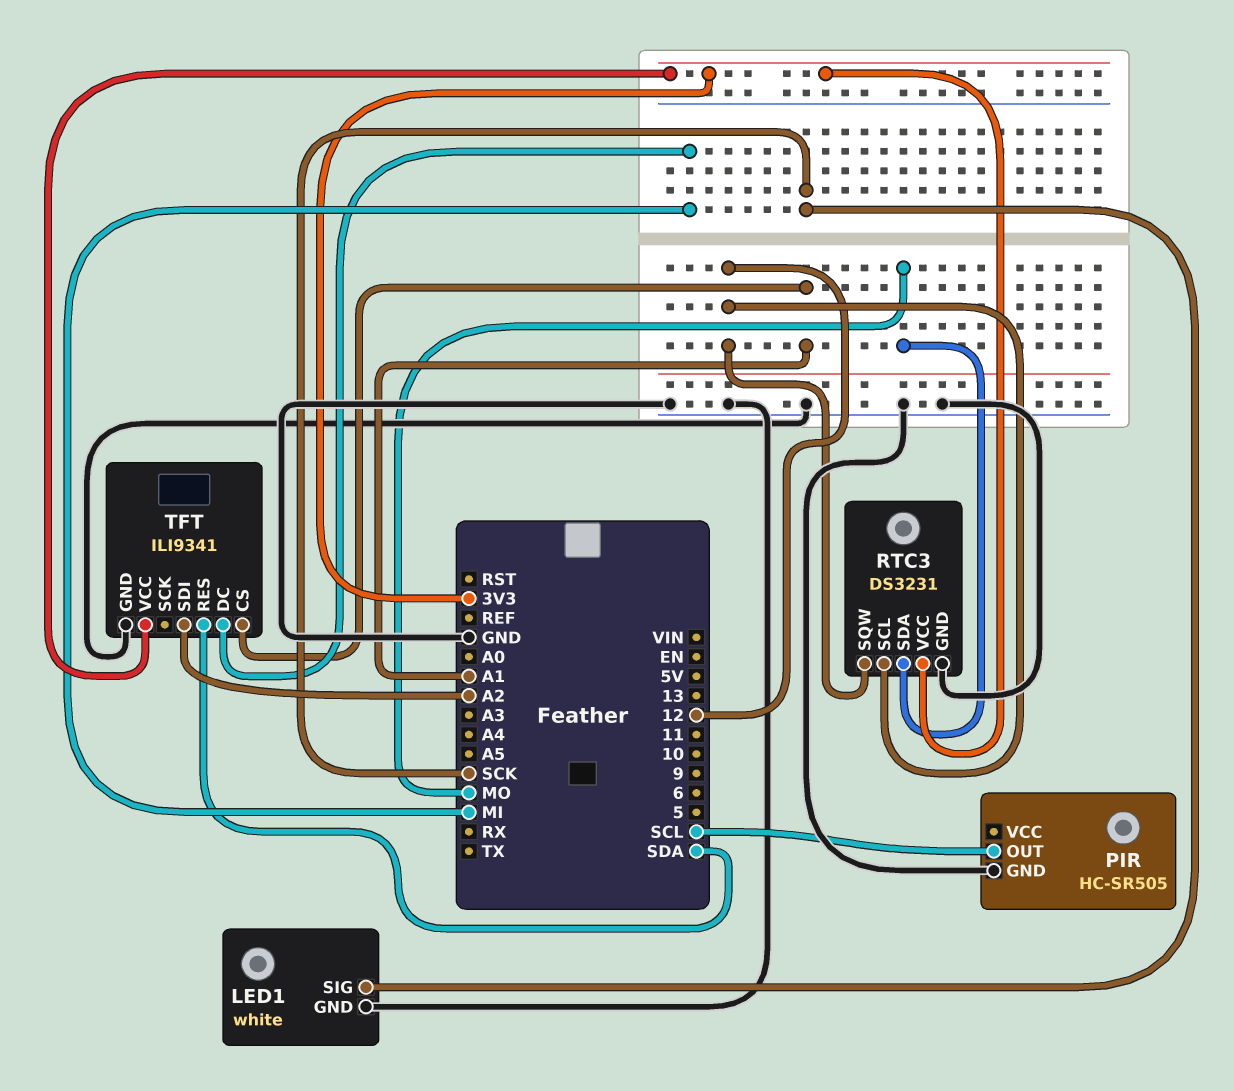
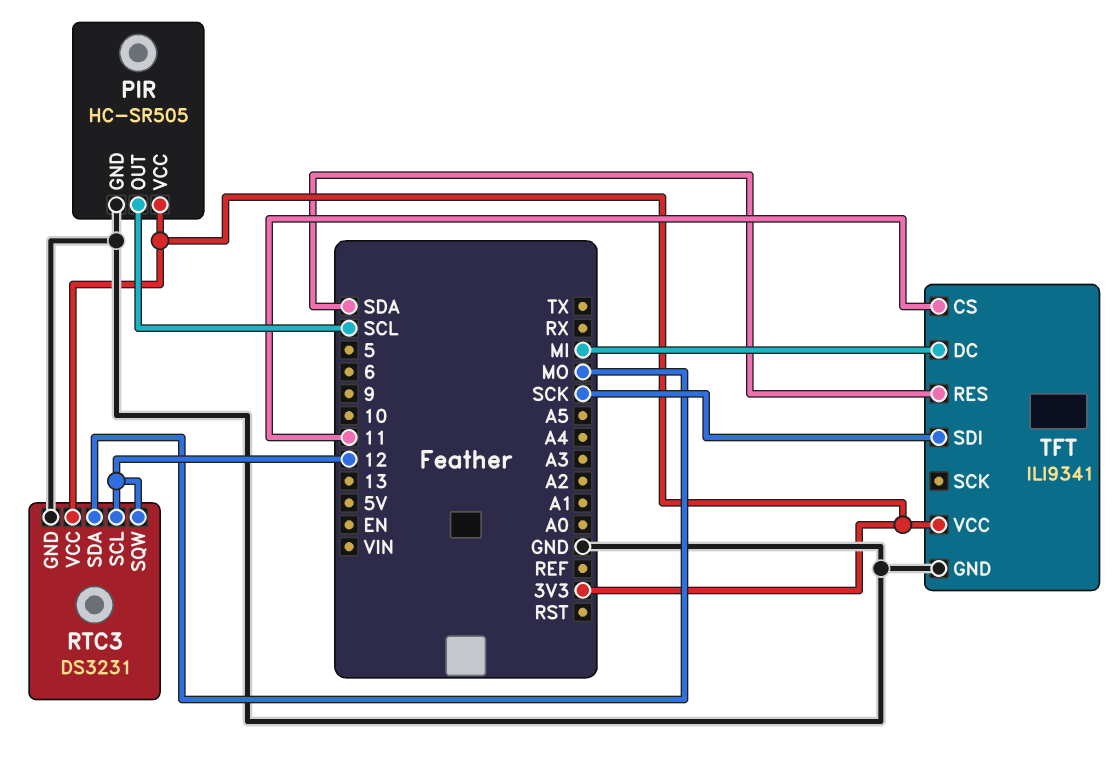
LED1: white -> none
LED1 pin GND: GND -> none
LED1 pin SIG: SCK -> none
PIR pin VCC: none -> 3V3
TFT pin CS: A1 -> 11
TFT pin SDI: A2 -> SCK

